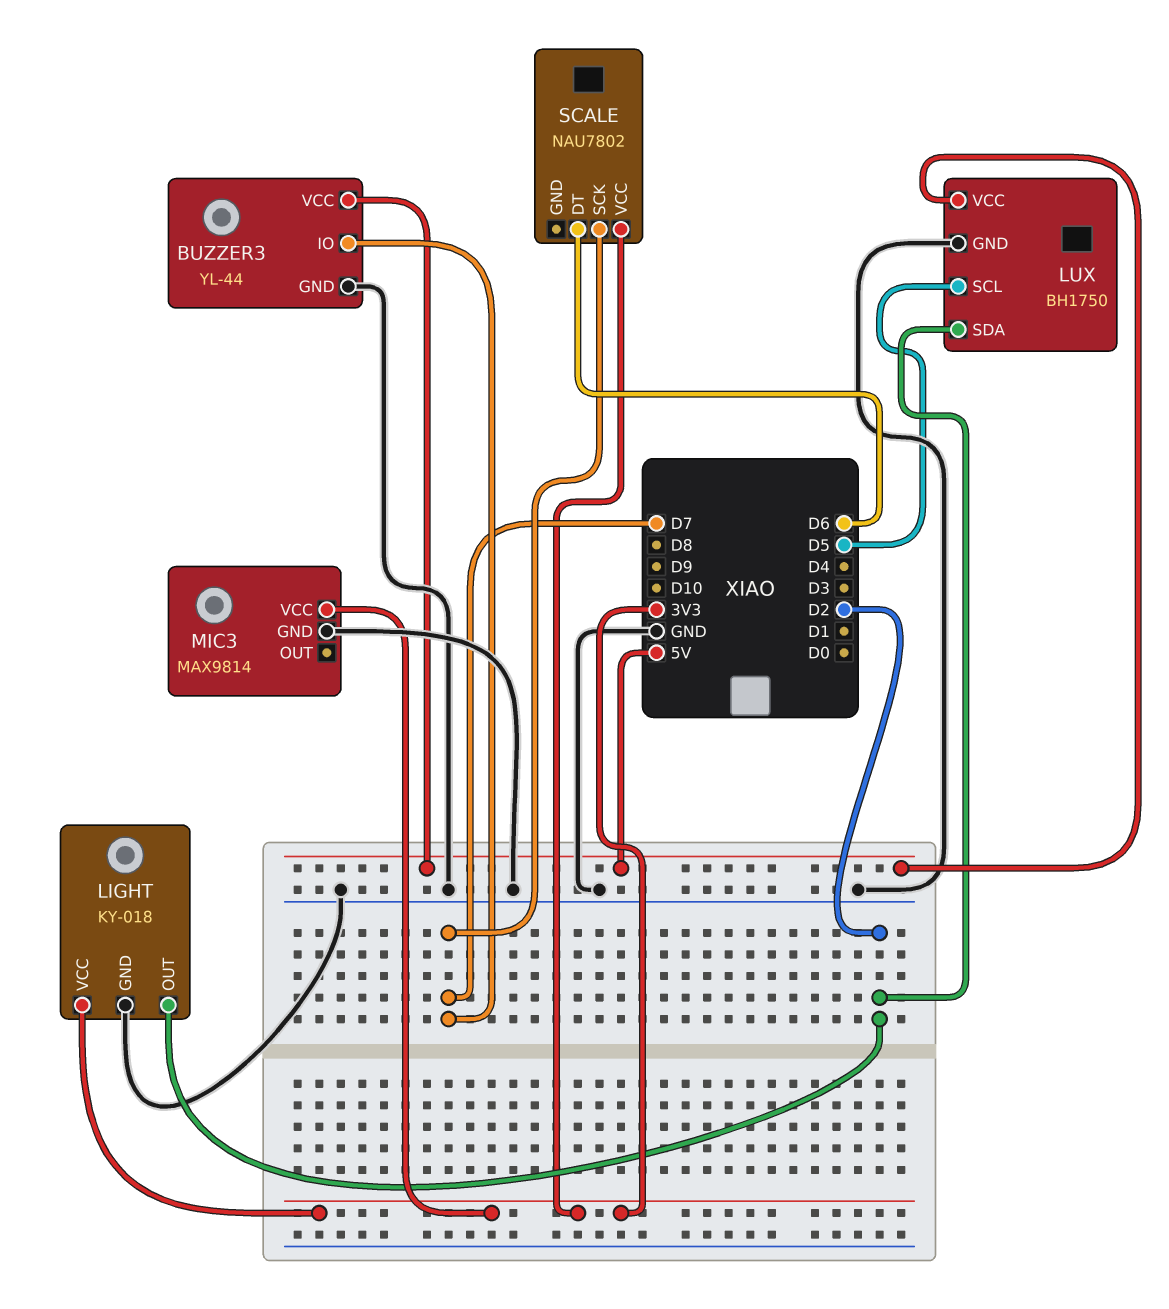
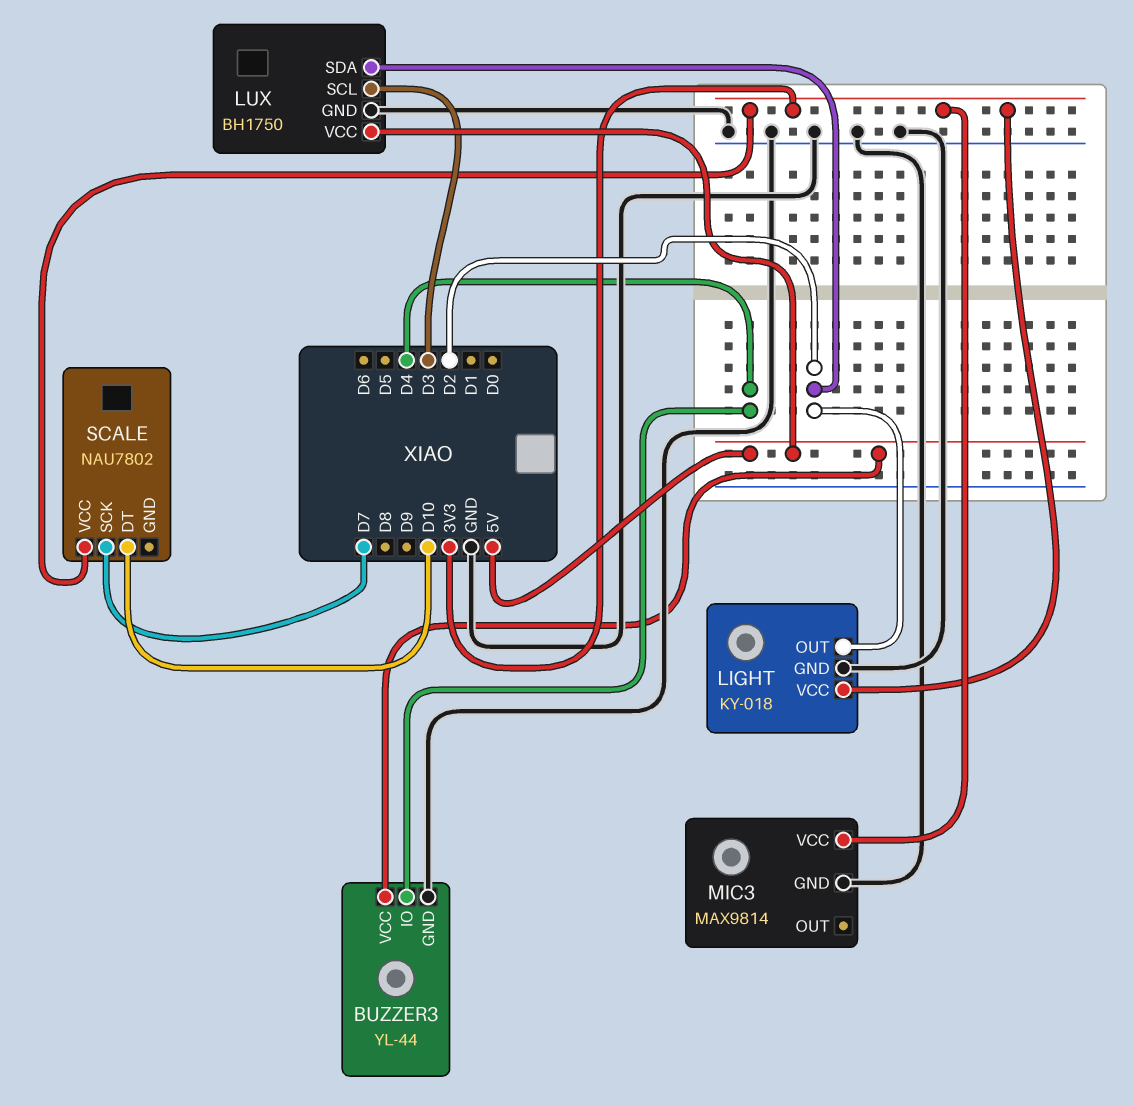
BUZZER3 pin IO: D7 -> D4
LUX pin SCL: D5 -> D3
SCALE pin DT: D6 -> D10

